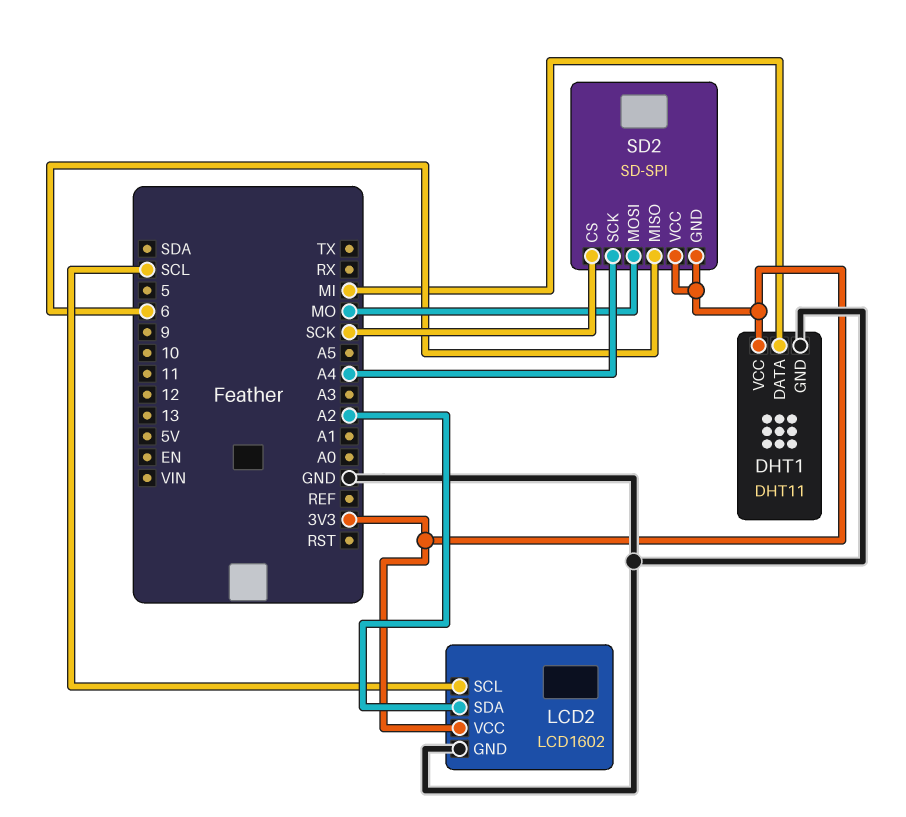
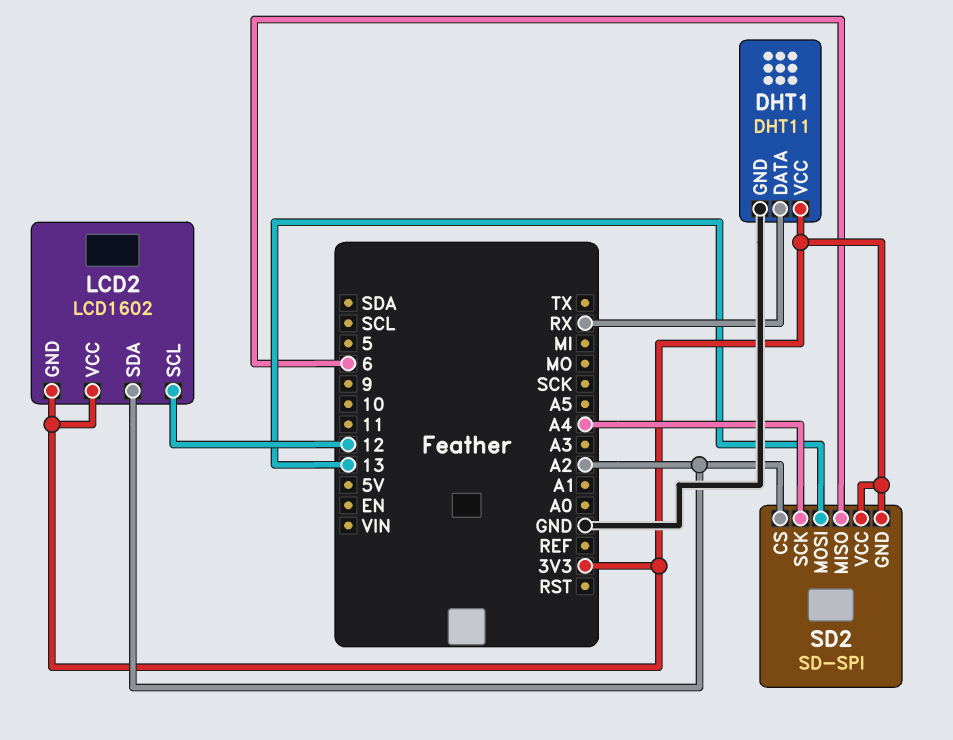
DHT1 pin DATA: MI -> RX
LCD2 pin GND: GND -> 3V3
LCD2 pin SCL: SCL -> 12
SD2 pin CS: SCK -> A2
SD2 pin MOSI: MO -> 13

